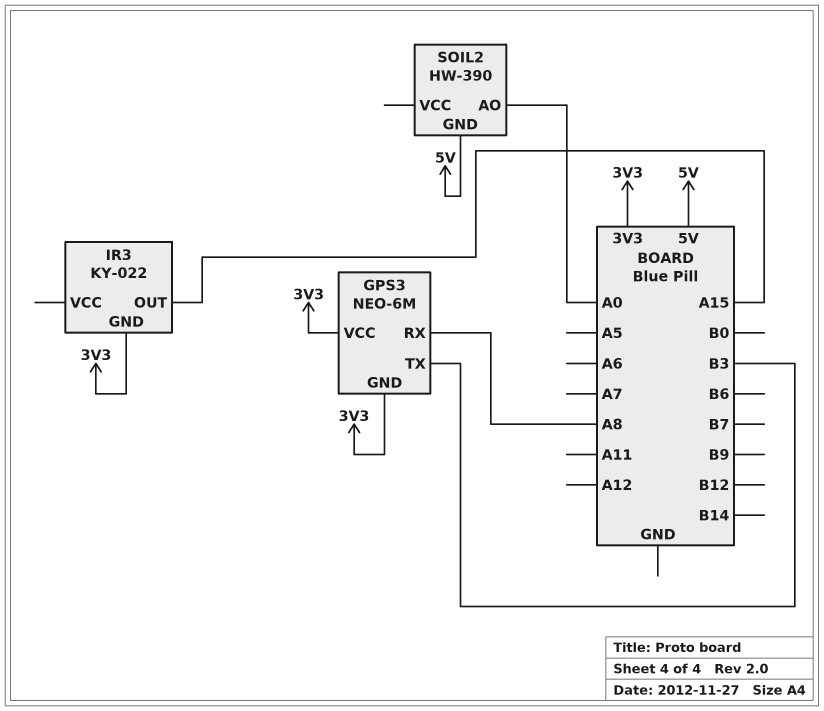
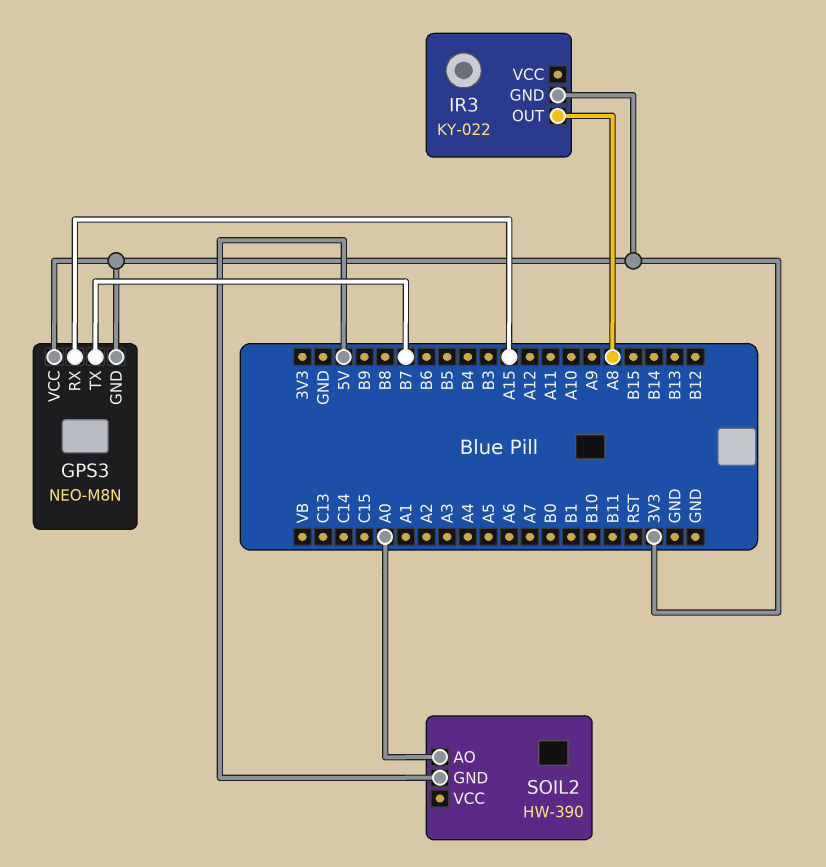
GPS3: NEO-6M -> NEO-M8N
GPS3 pin RX: A8 -> A15
GPS3 pin TX: B3 -> B7
IR3 pin OUT: A15 -> A8

